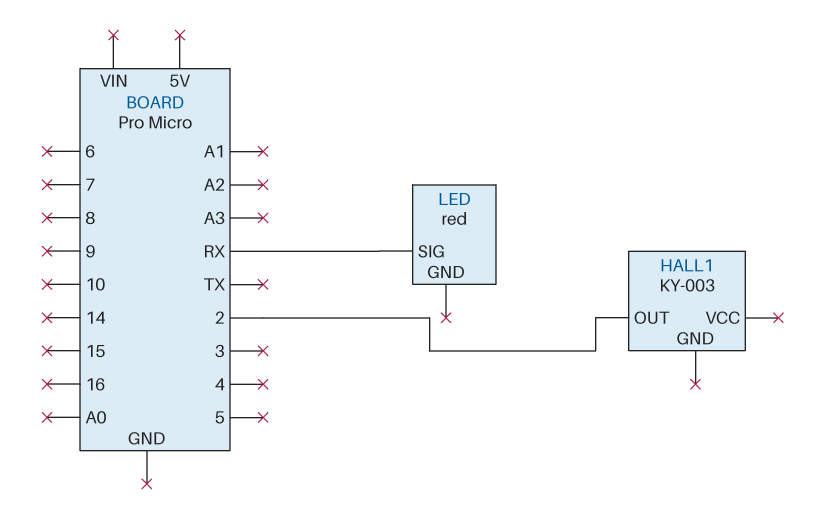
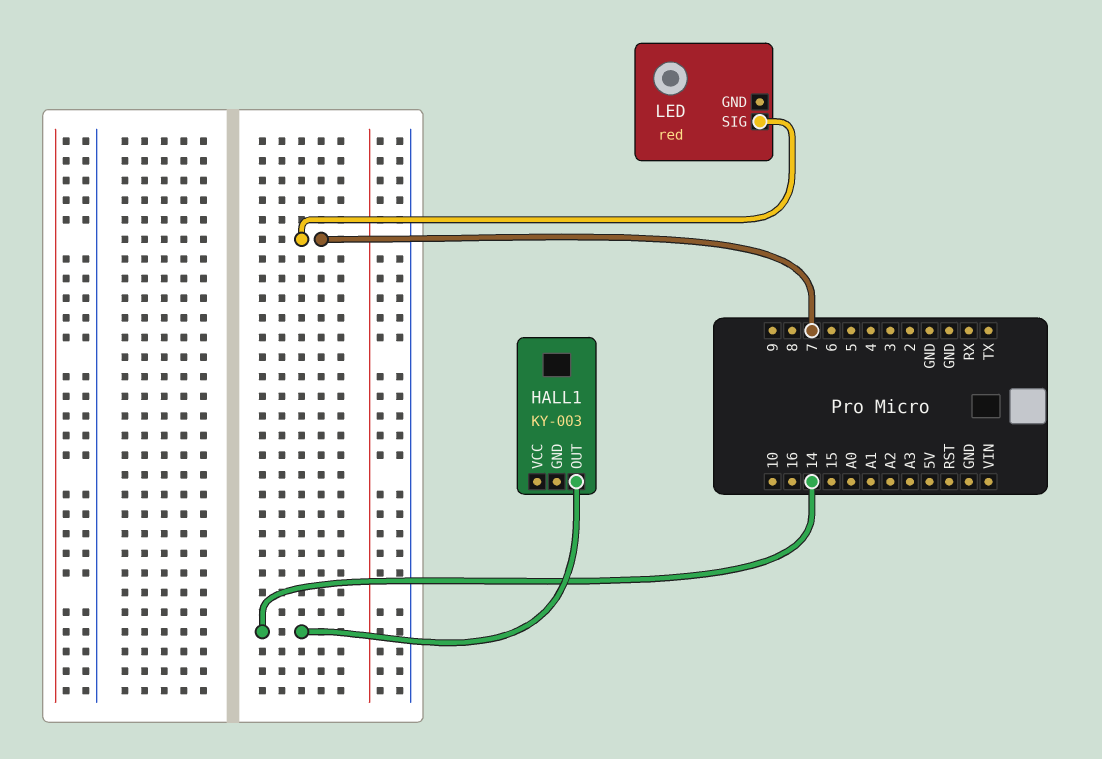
HALL1 pin OUT: 2 -> 14
LED pin SIG: RX -> 7

